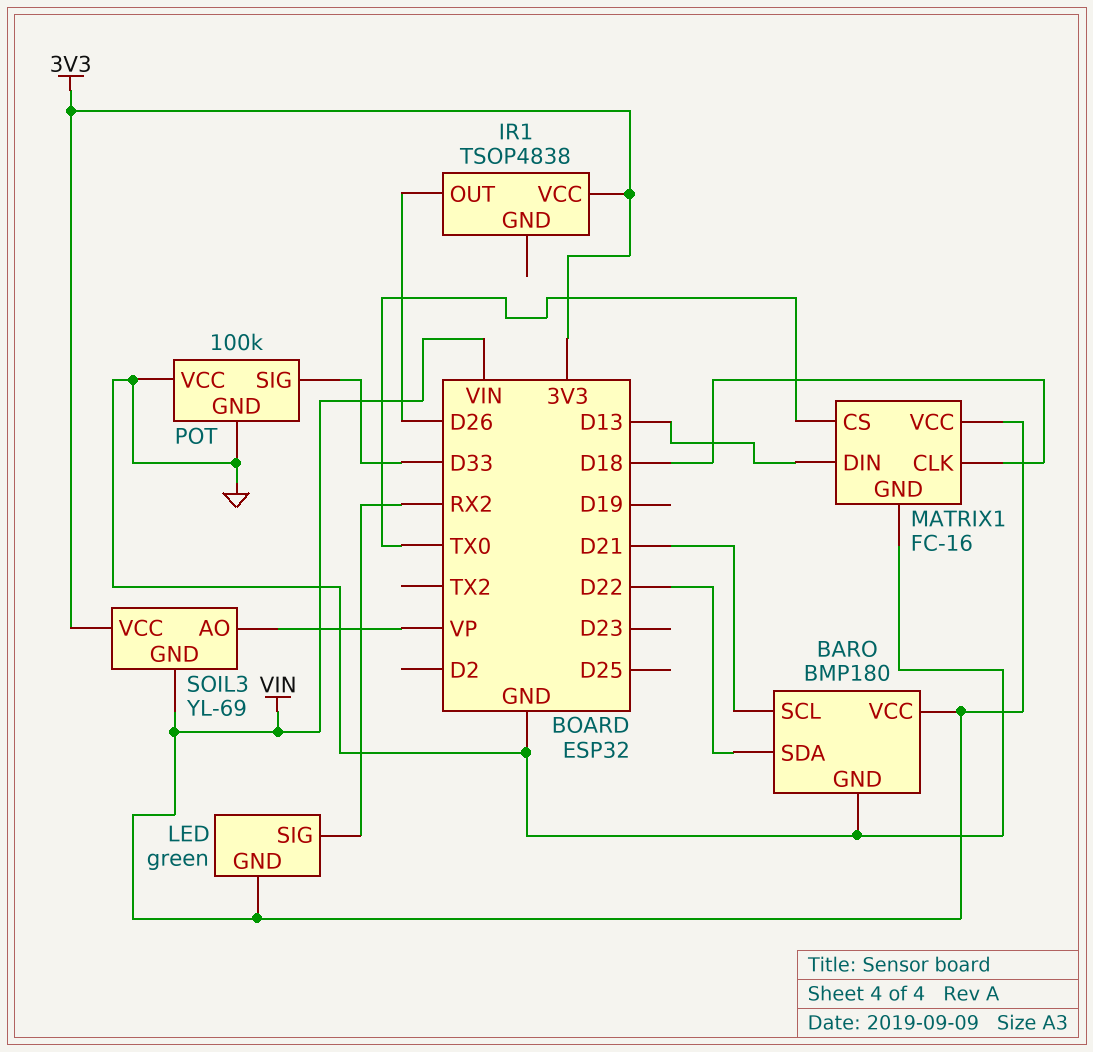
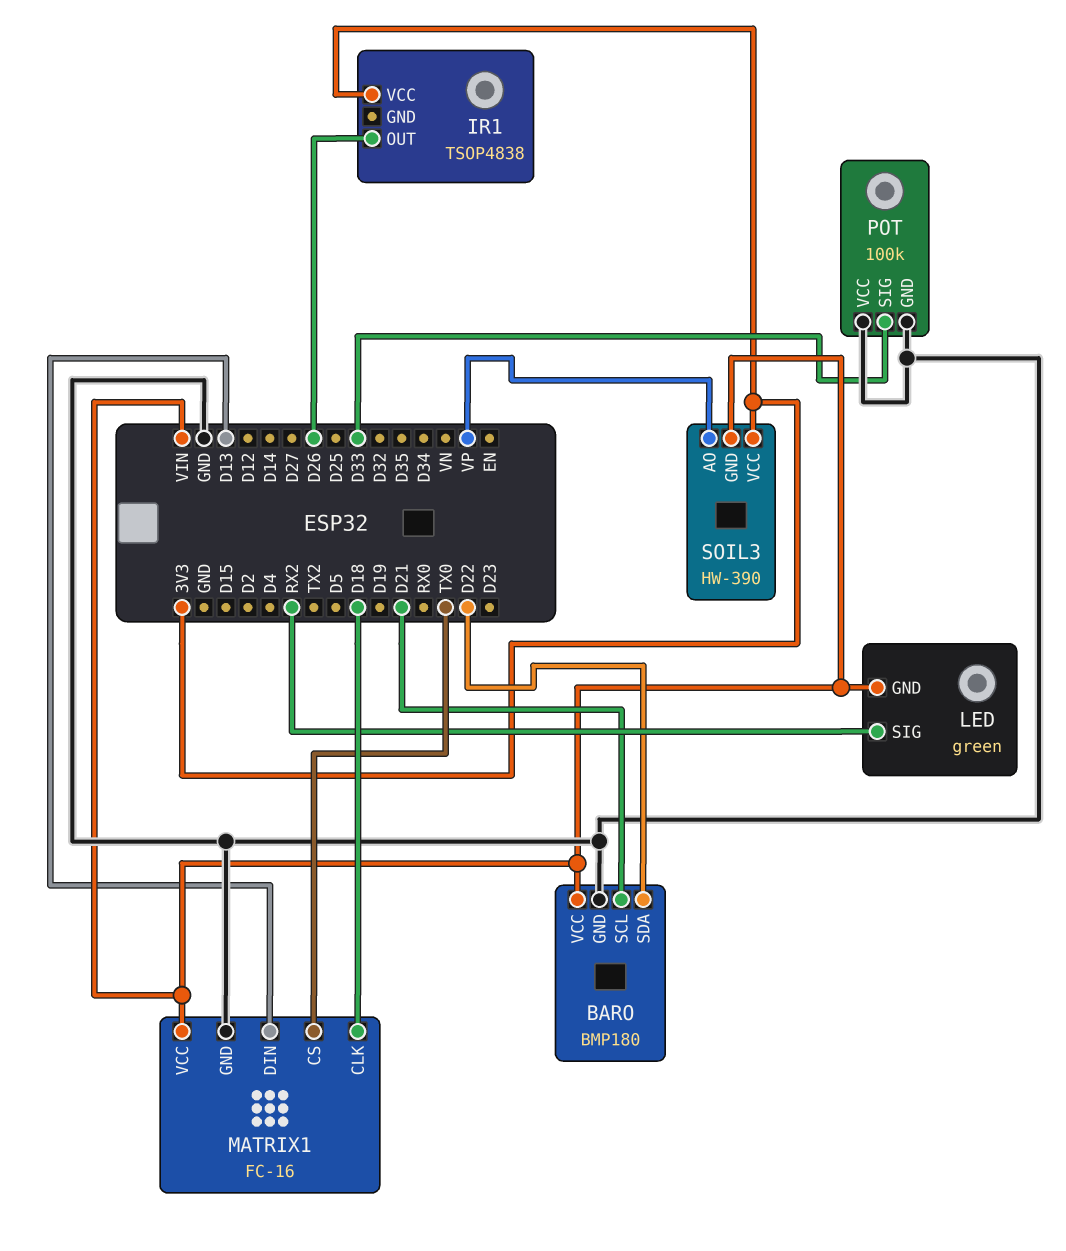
SOIL3: YL-69 -> HW-390

